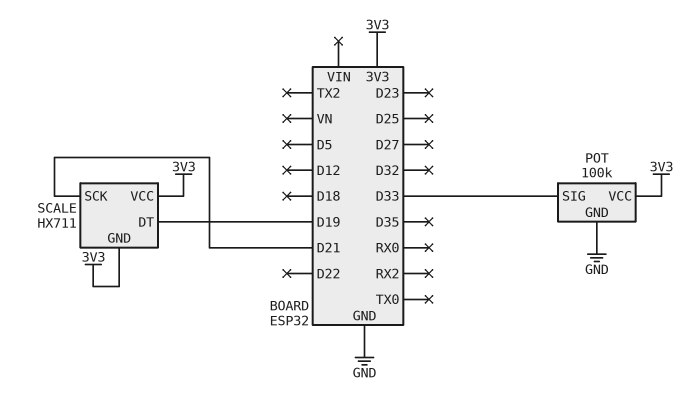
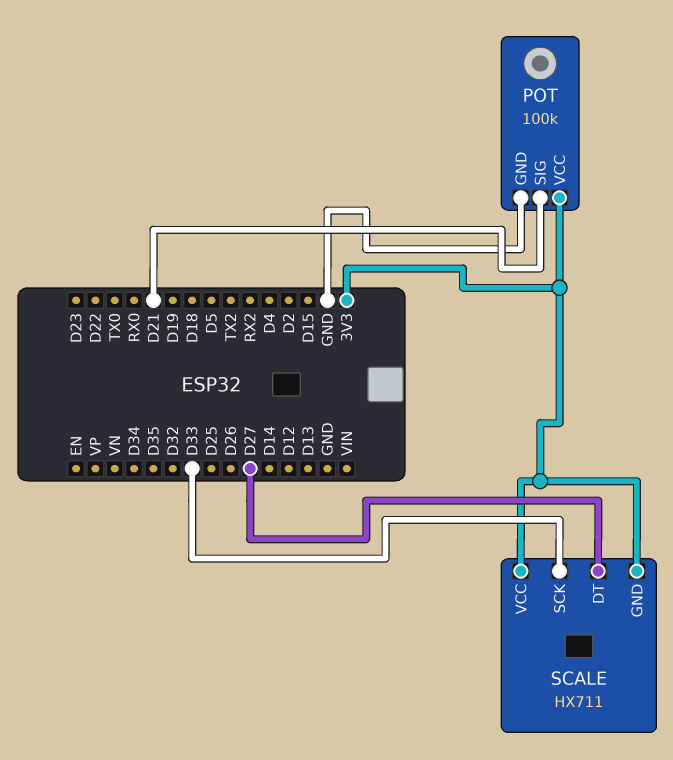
POT pin SIG: D33 -> D21
SCALE pin DT: D19 -> D27
SCALE pin SCK: D21 -> D33

